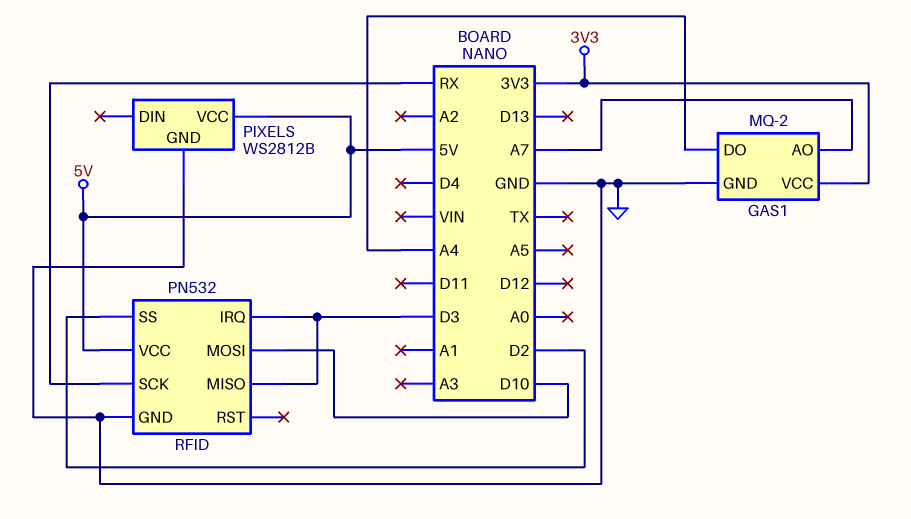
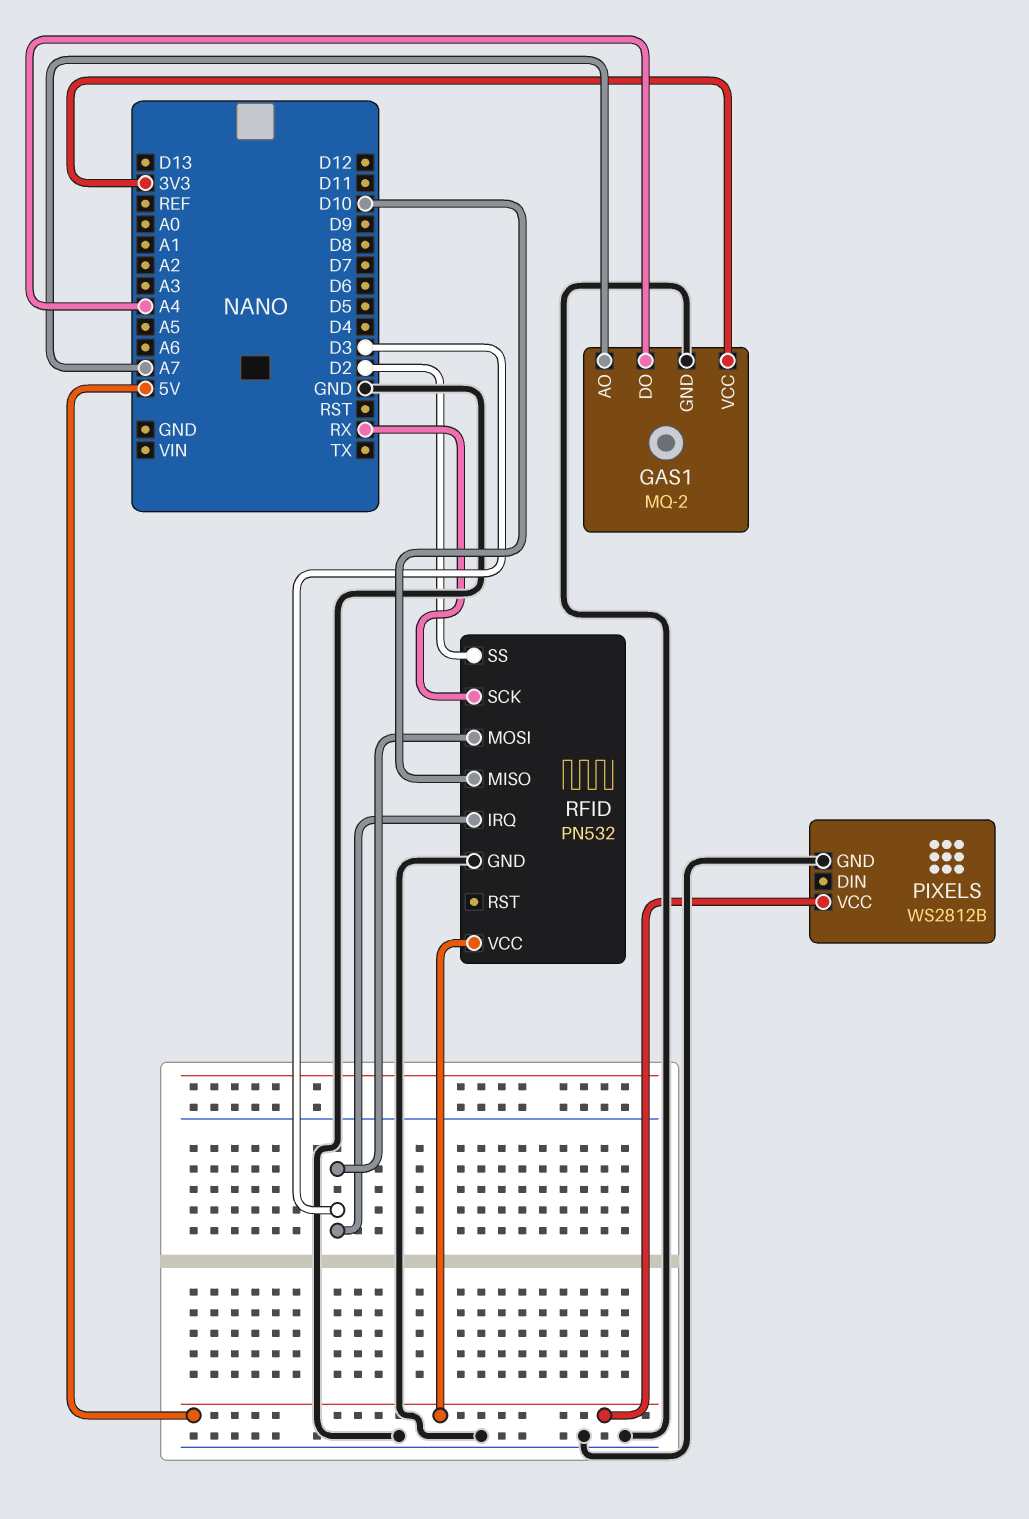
RFID pin MISO: D3 -> D10
RFID pin MOSI: D10 -> D3

